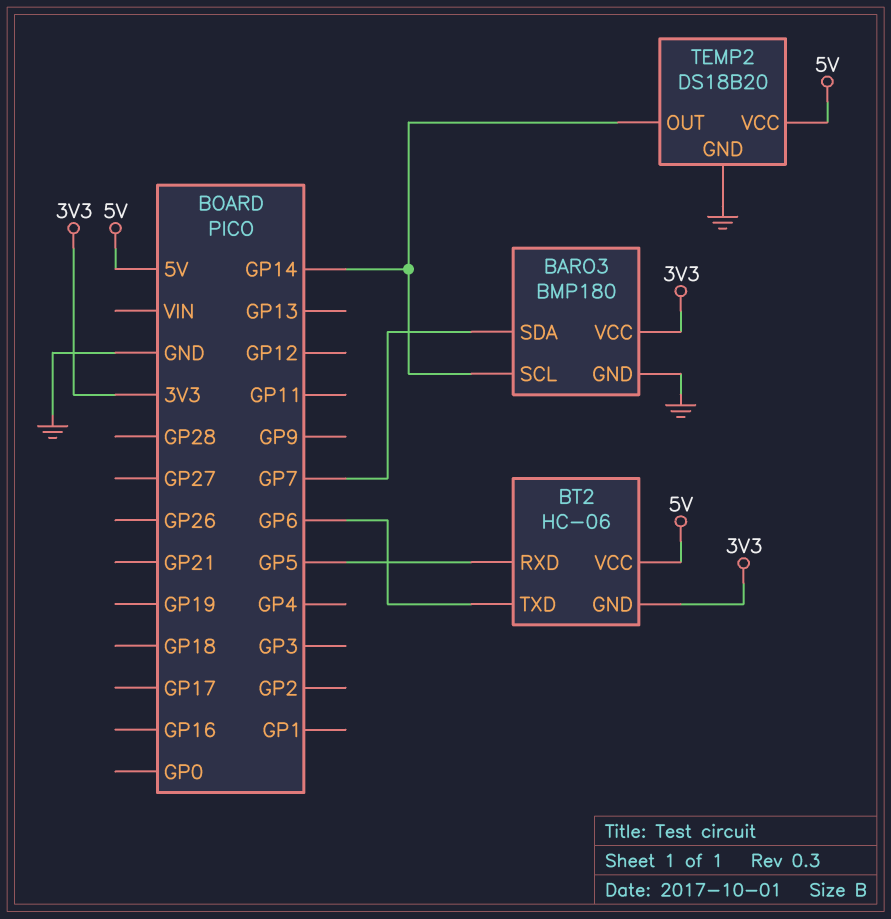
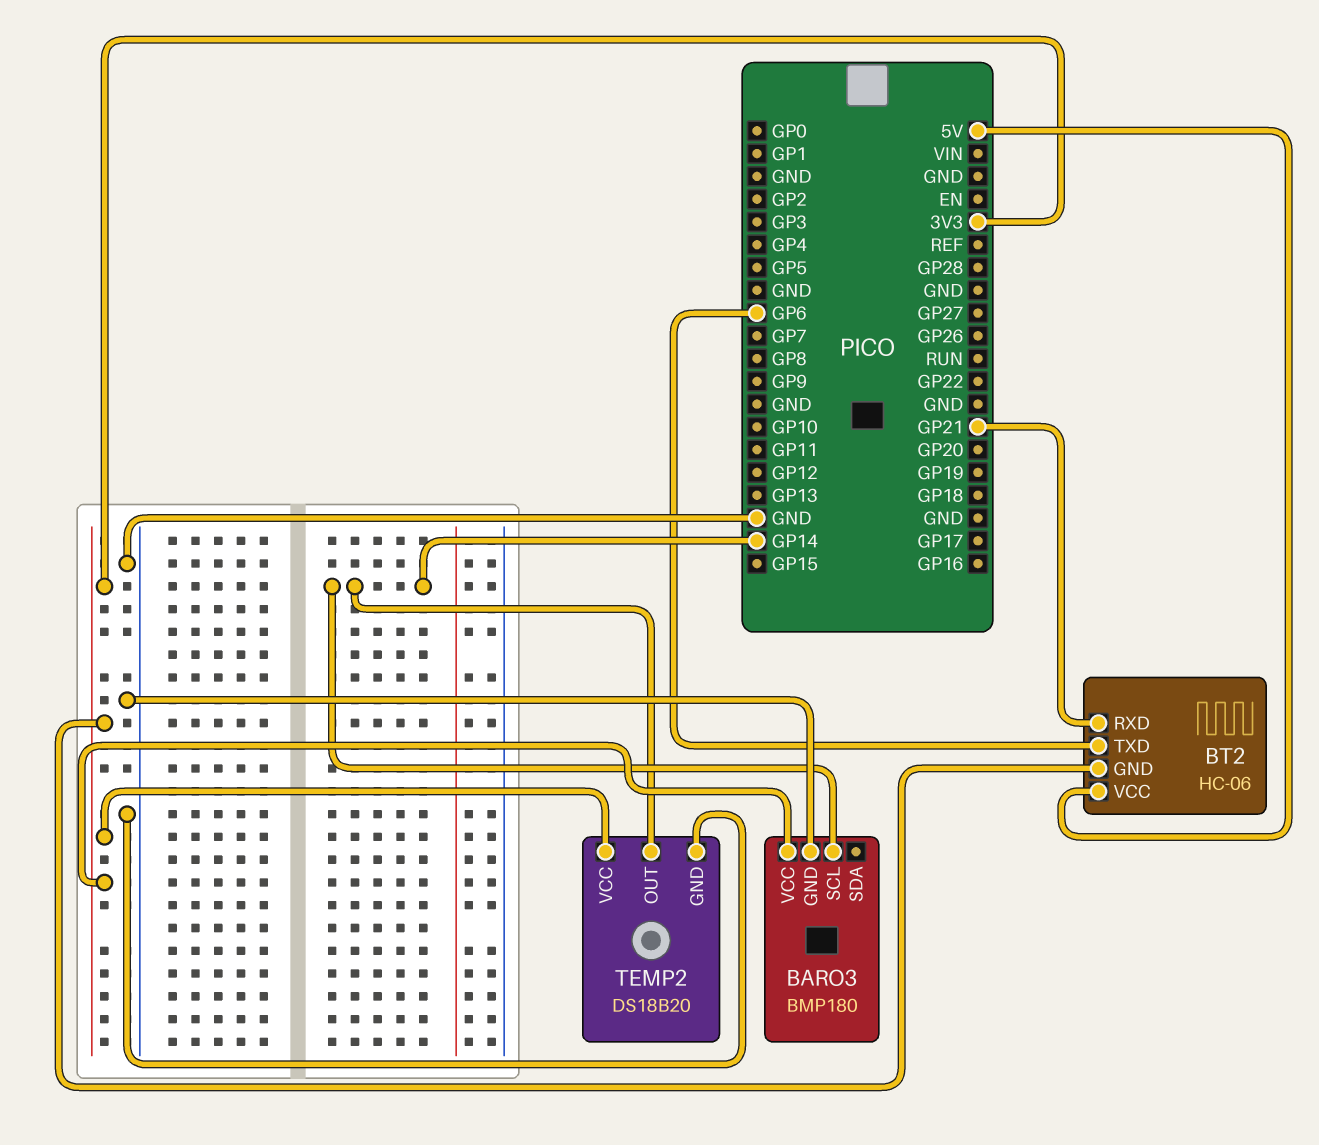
BARO3 pin SDA: GP7 -> none
BT2 pin RXD: GP5 -> GP21
TEMP2 pin VCC: 5V -> 3V3

